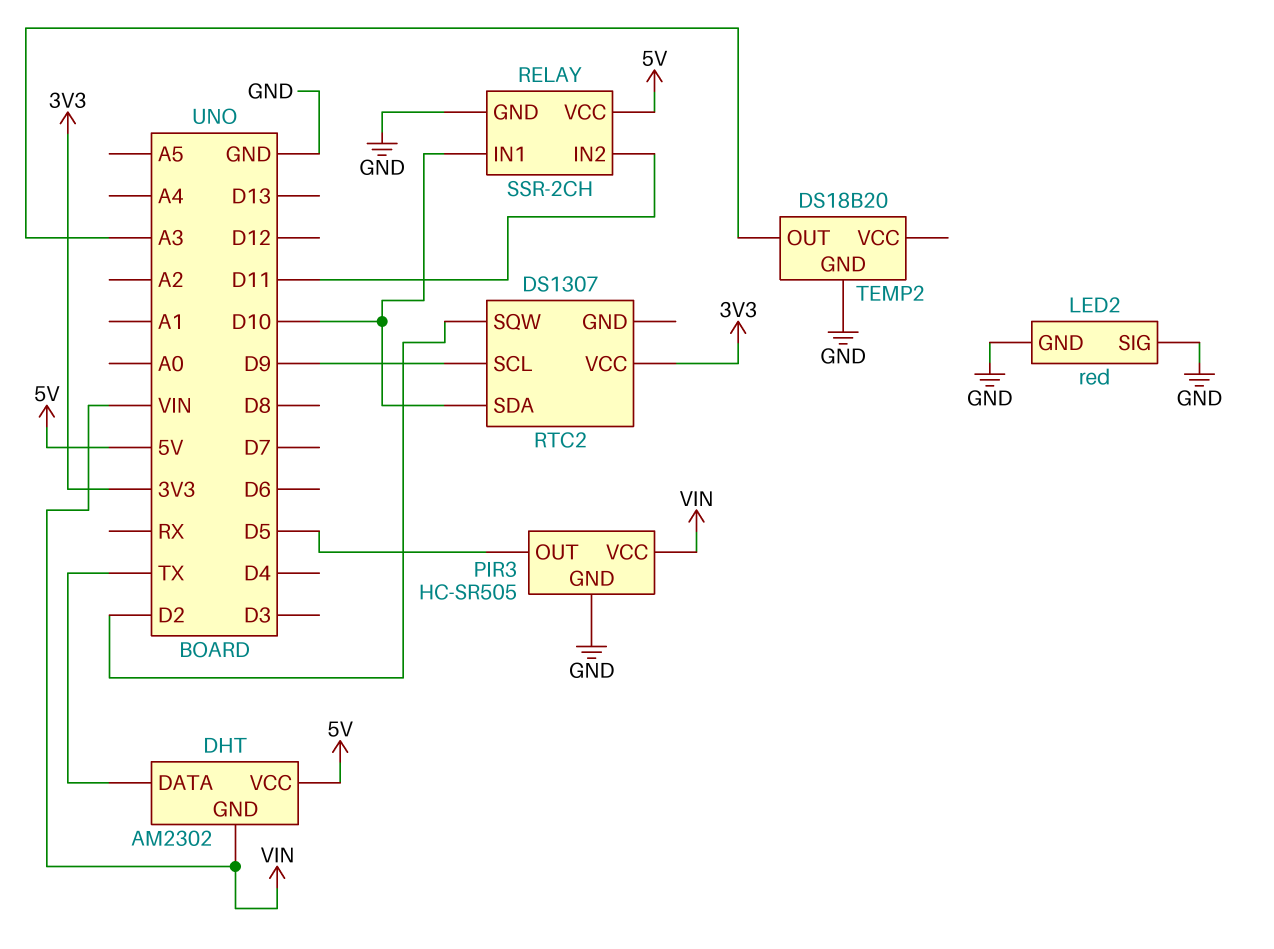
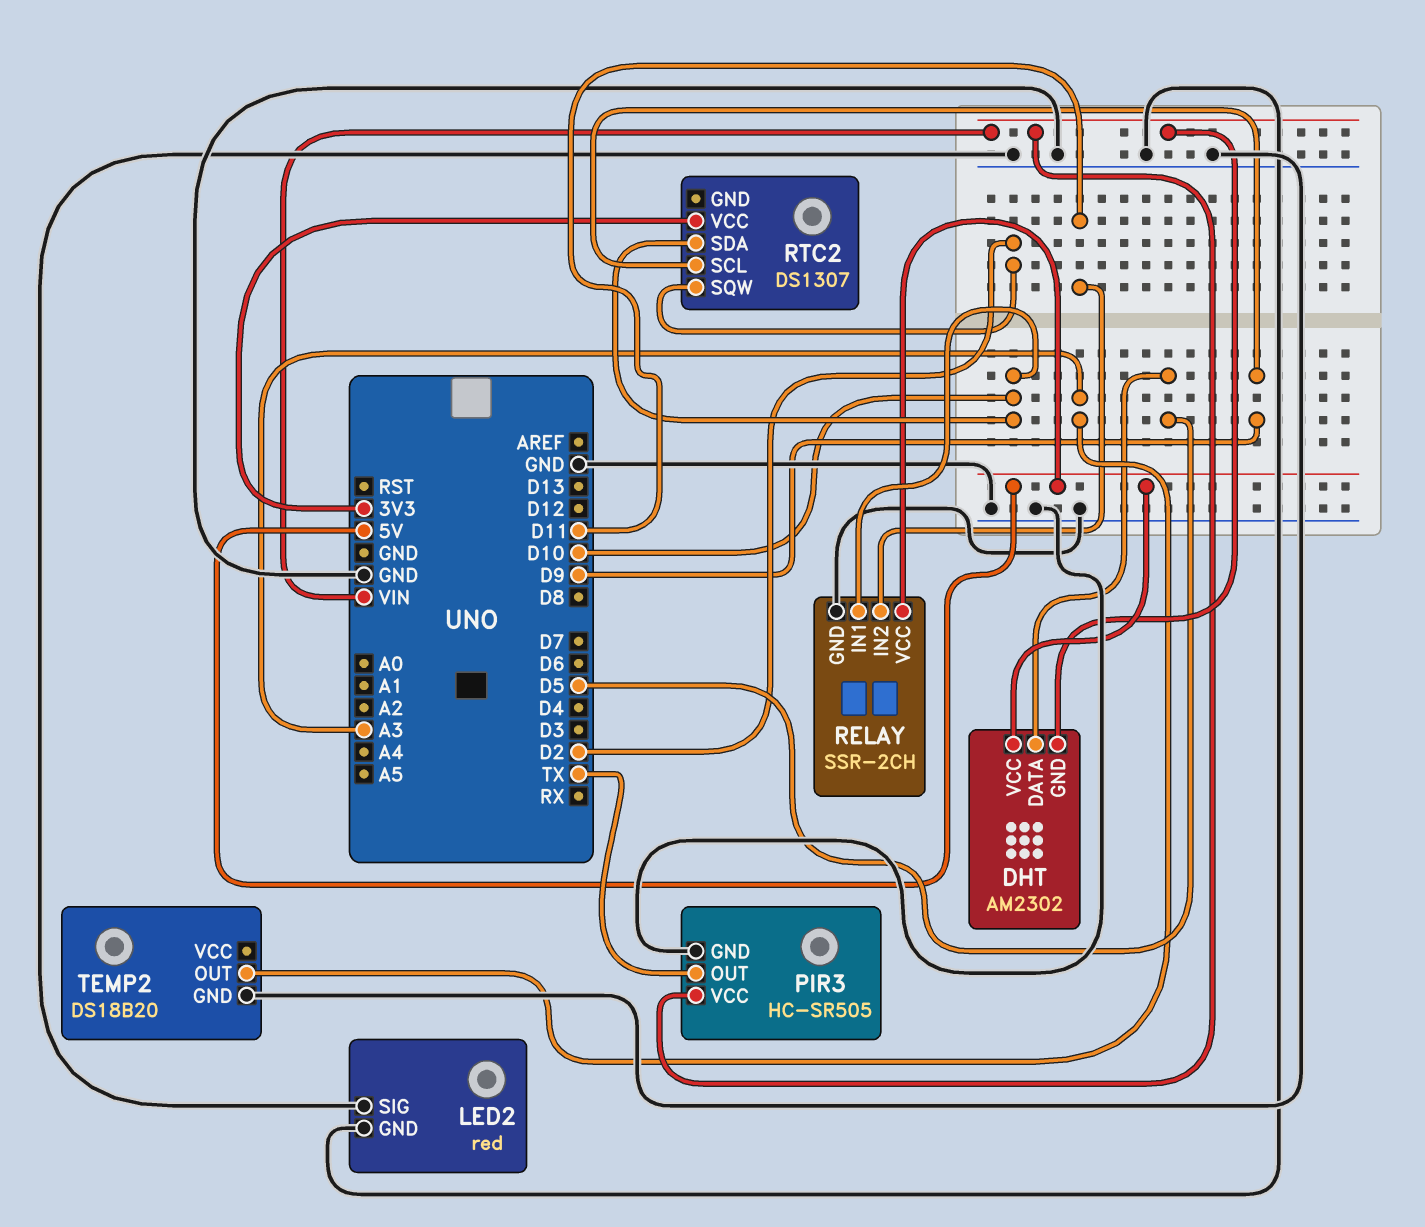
DHT pin DATA: TX -> D5
PIR3 pin OUT: D5 -> TX

